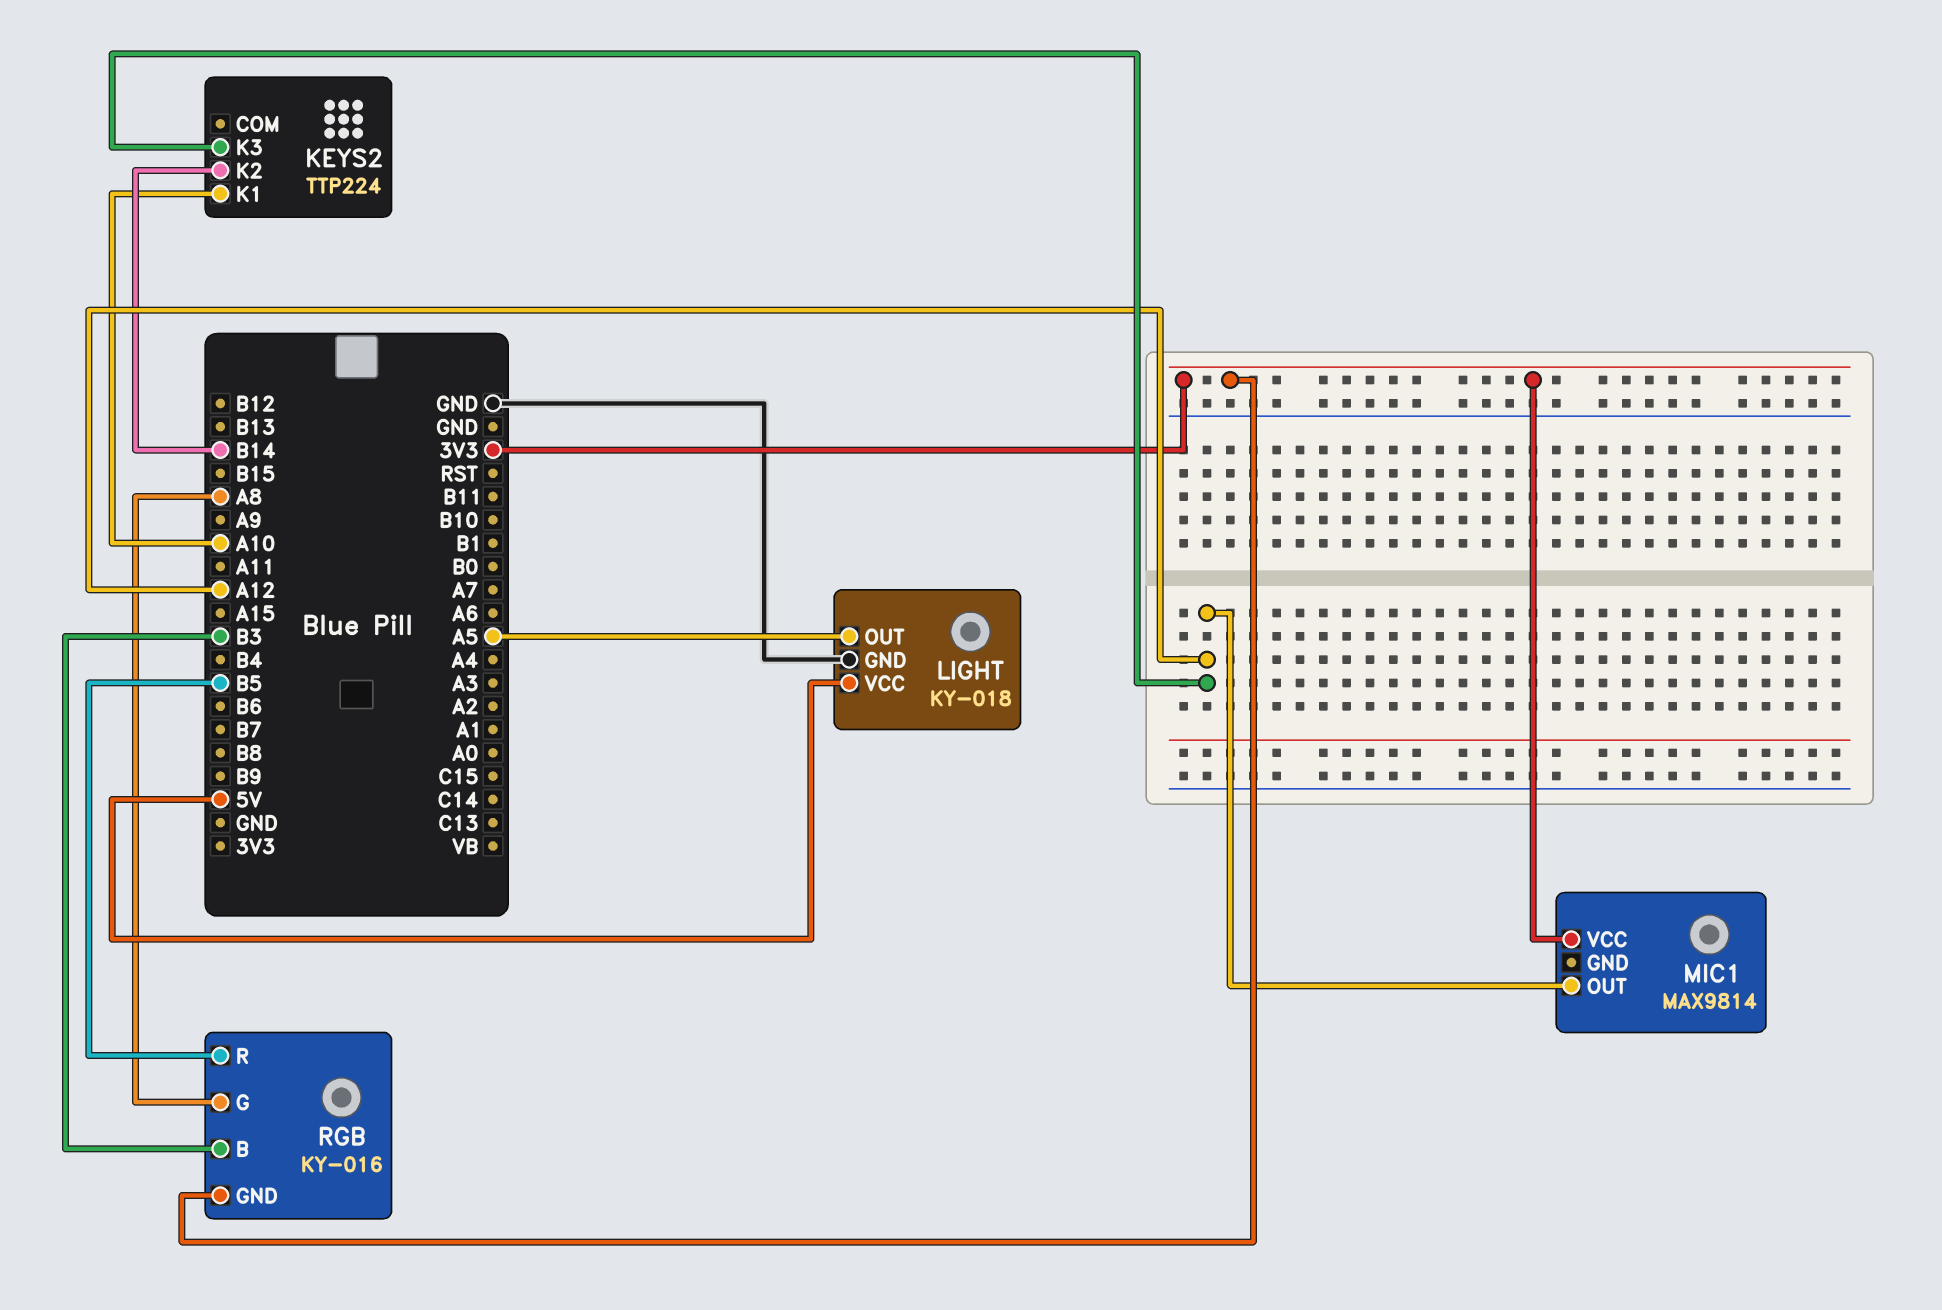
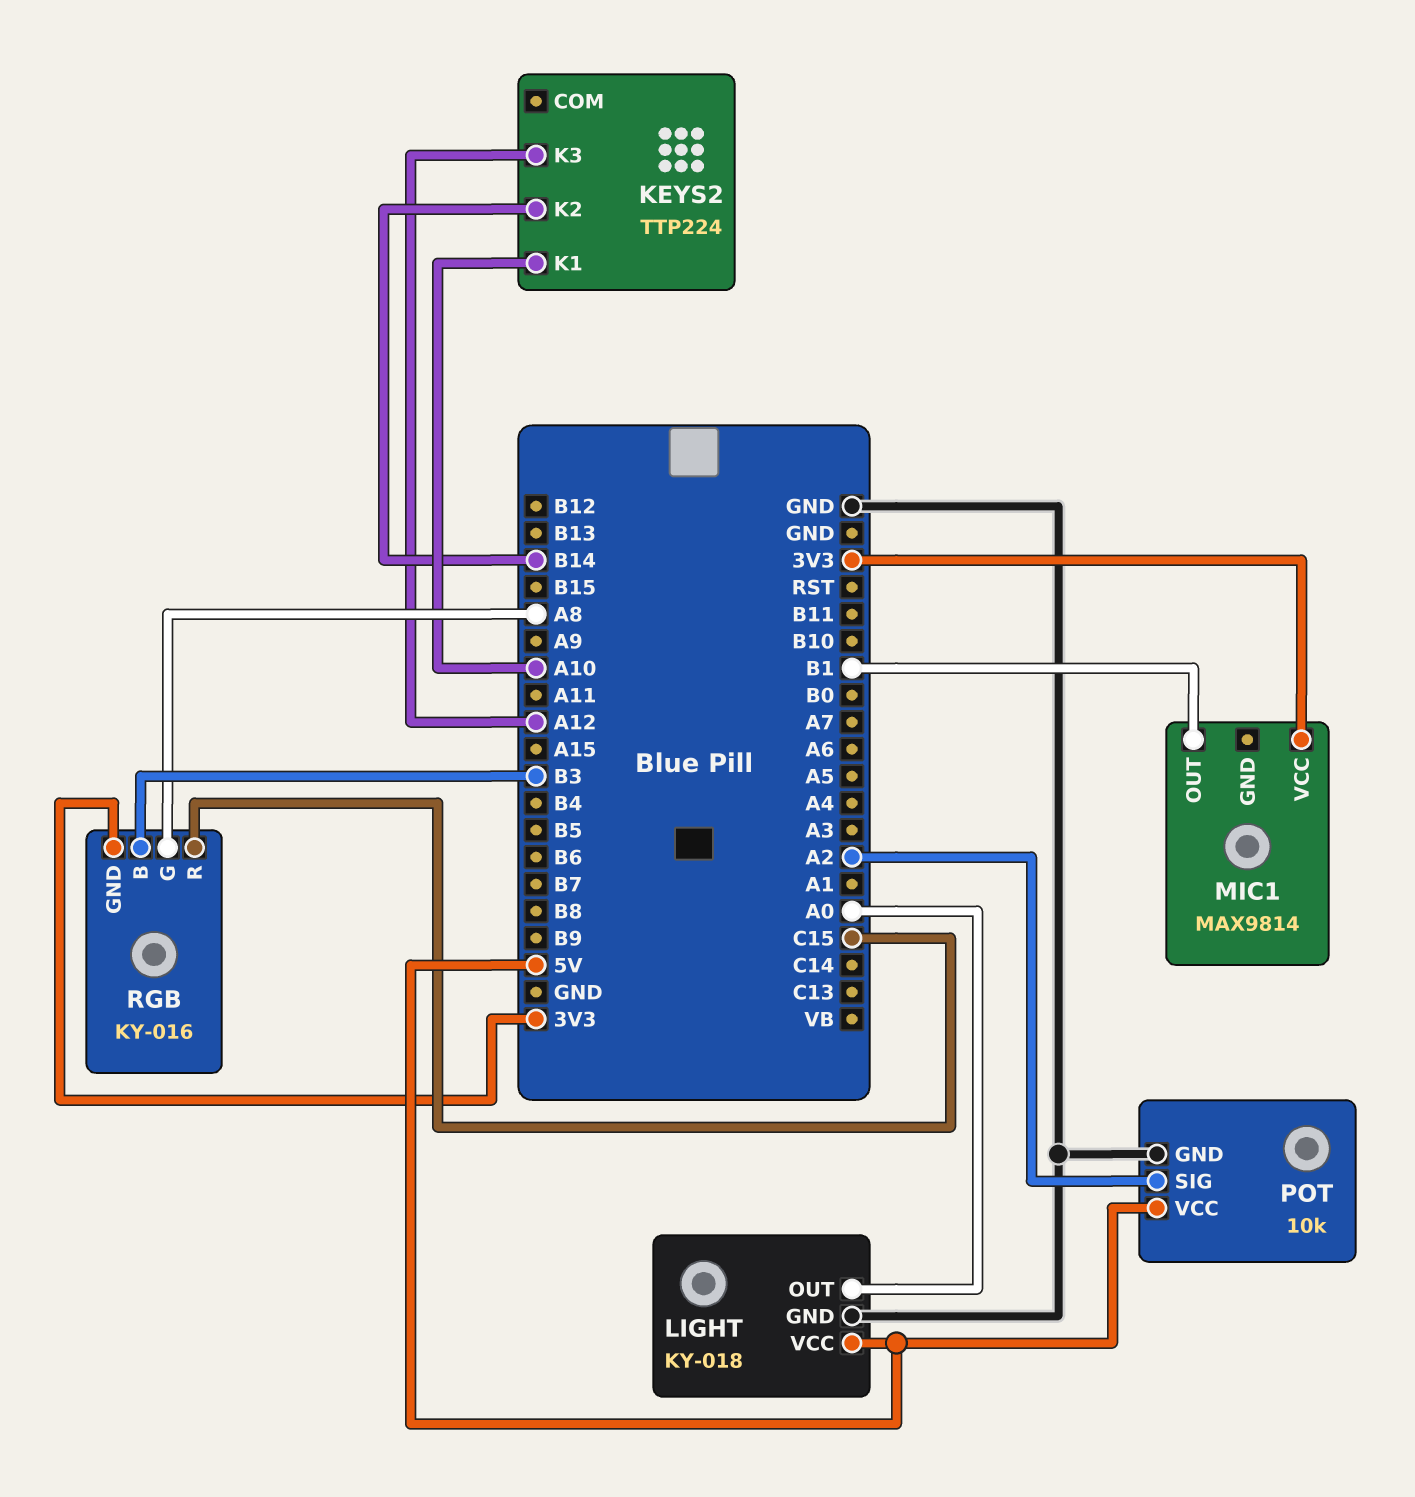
LIGHT pin OUT: A5 -> A0
MIC1 pin OUT: A12 -> B1
POT: none -> 10k
POT pin GND: none -> GND
POT pin SIG: none -> A2
POT pin VCC: none -> 5V
RGB pin R: B5 -> C15

